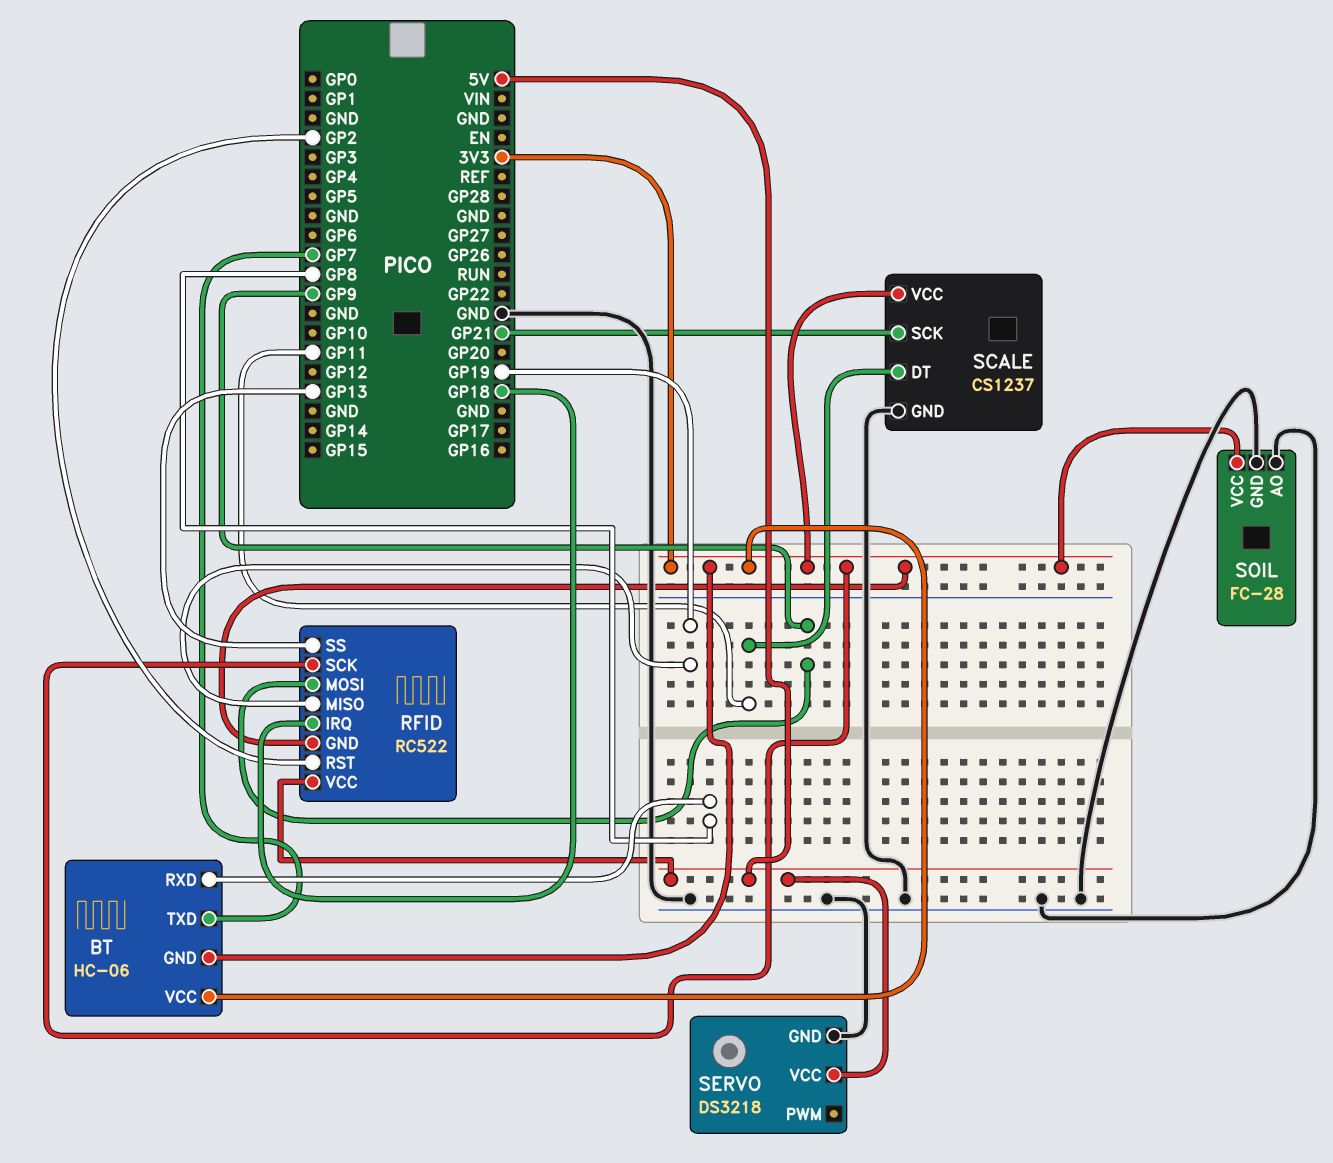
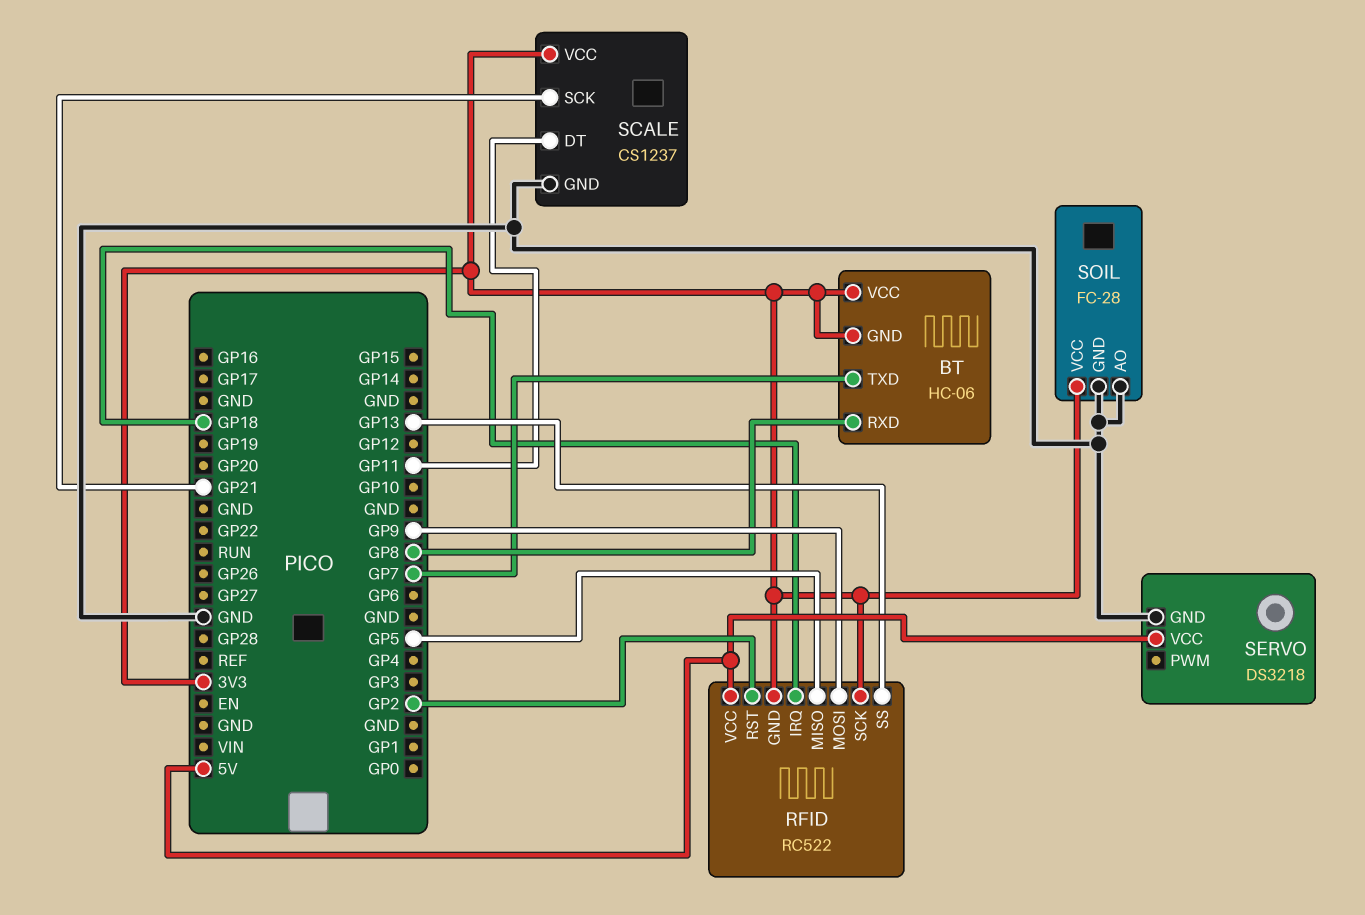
RFID pin MISO: GP19 -> GP5

